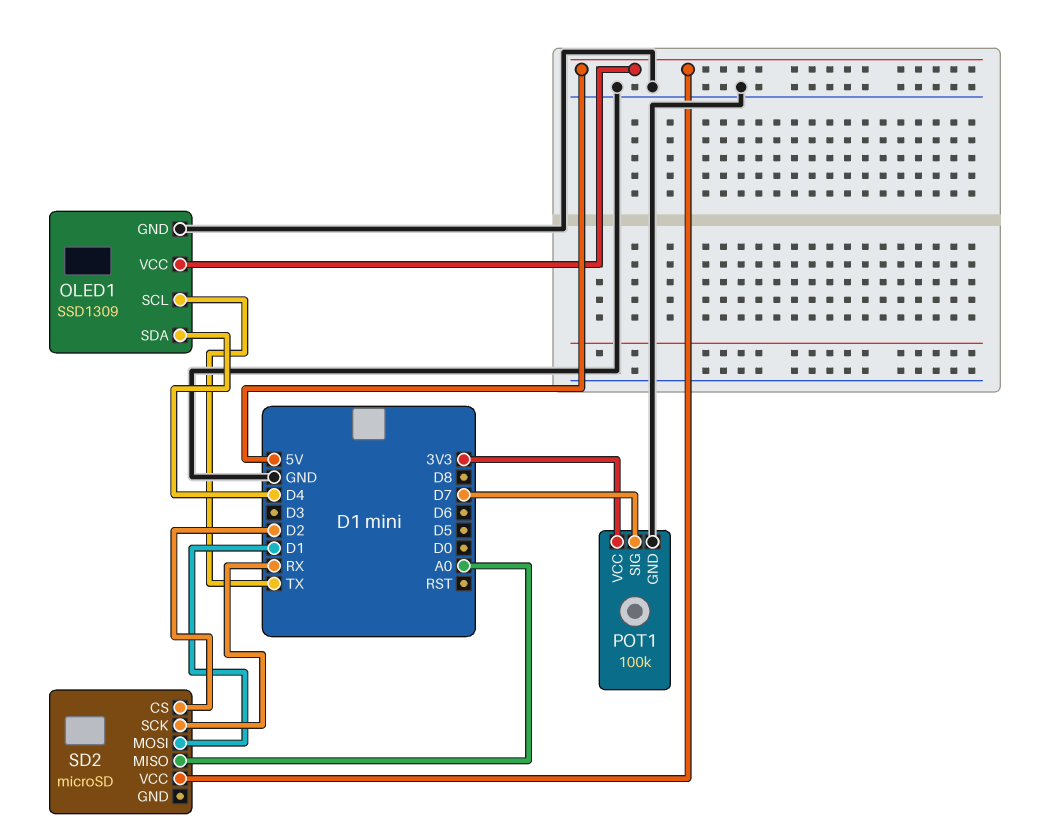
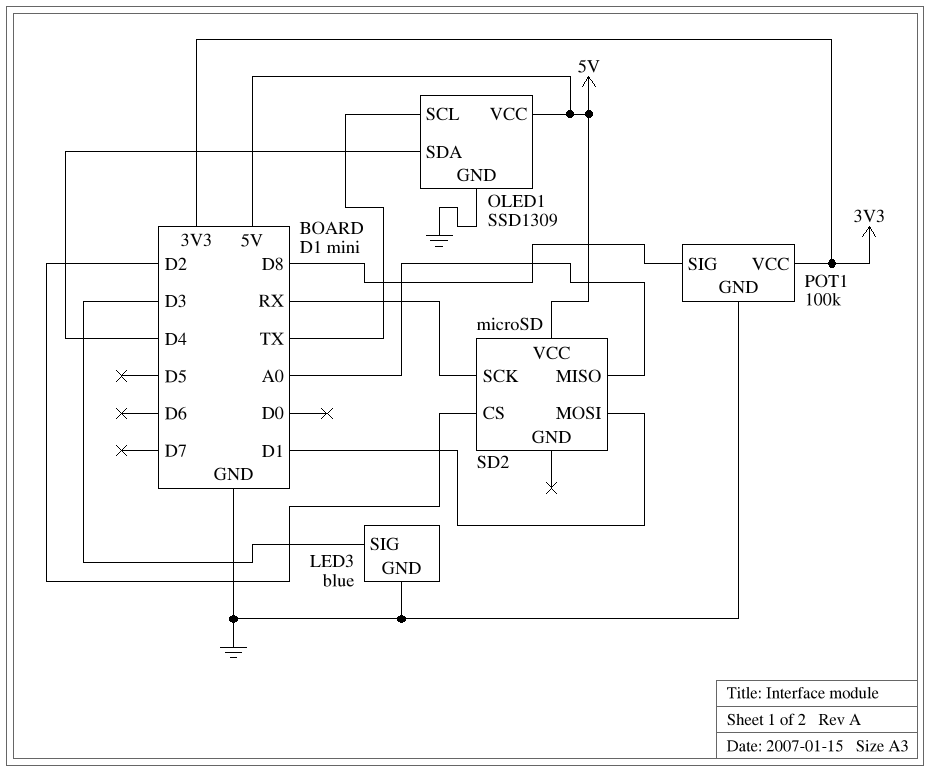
LED3: none -> blue
LED3 pin GND: none -> GND
LED3 pin SIG: none -> D3
POT1 pin SIG: D7 -> D8

